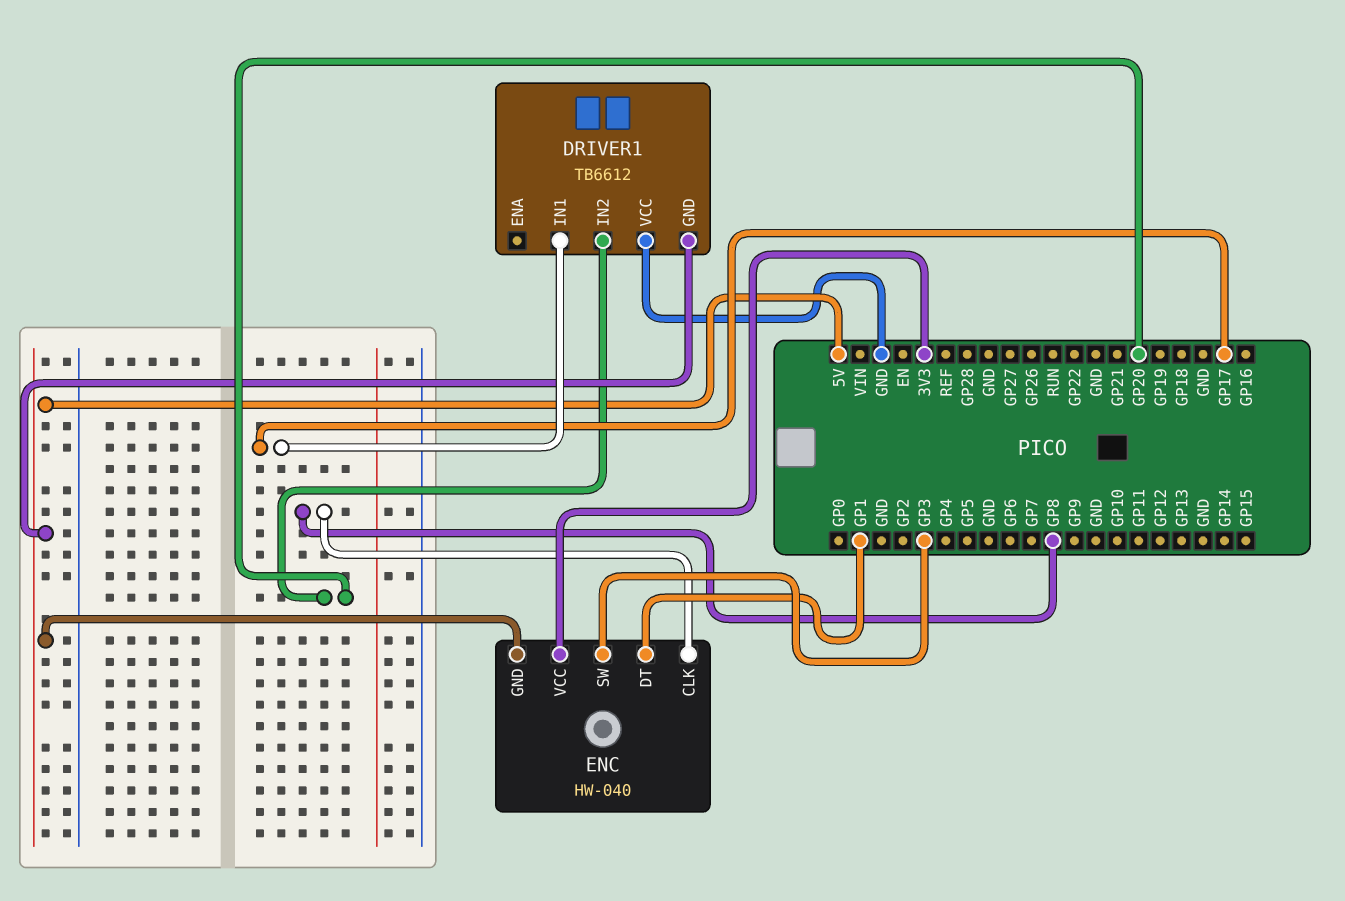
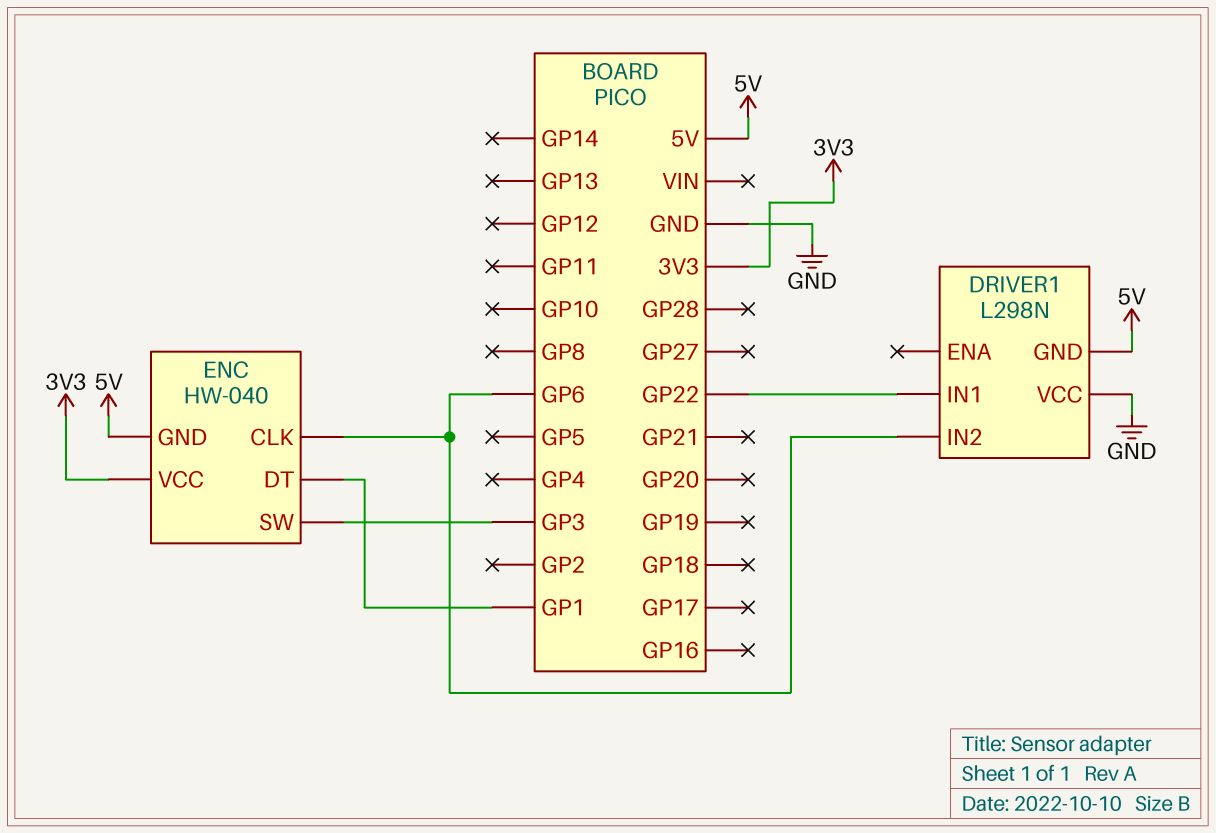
DRIVER1: TB6612 -> L298N
DRIVER1 pin IN1: GP17 -> GP22
DRIVER1 pin IN2: GP20 -> GP6
ENC pin CLK: GP8 -> GP6

